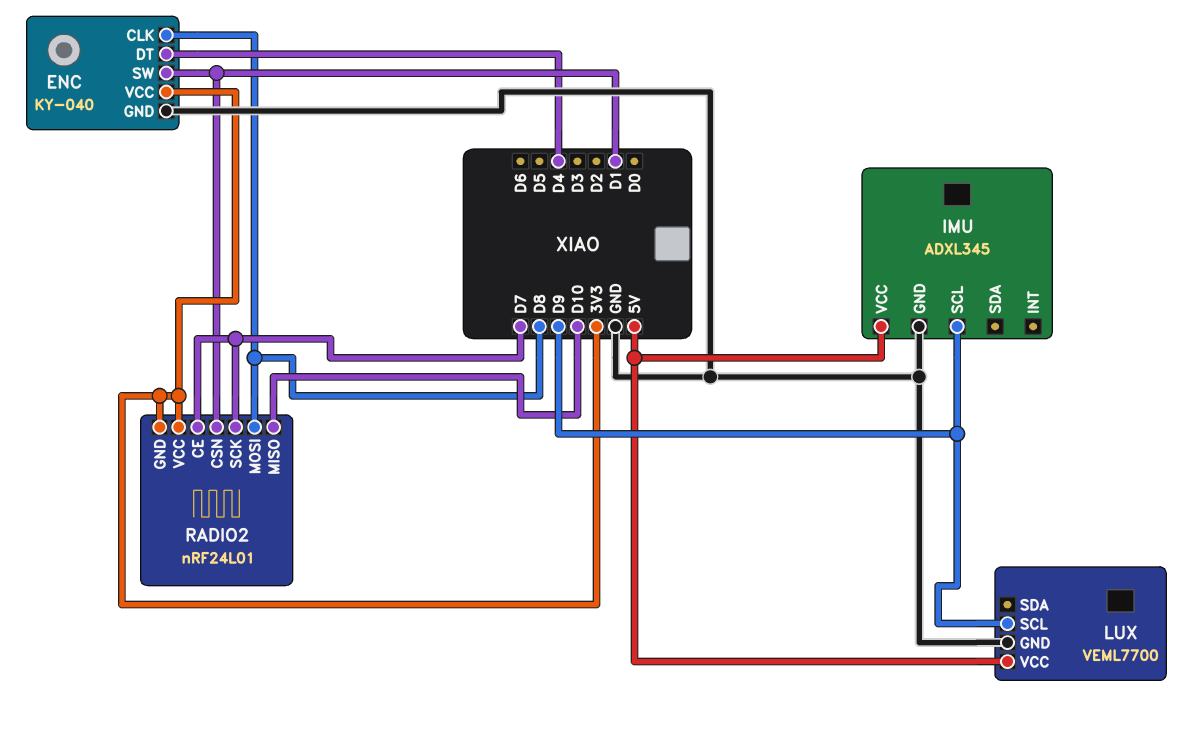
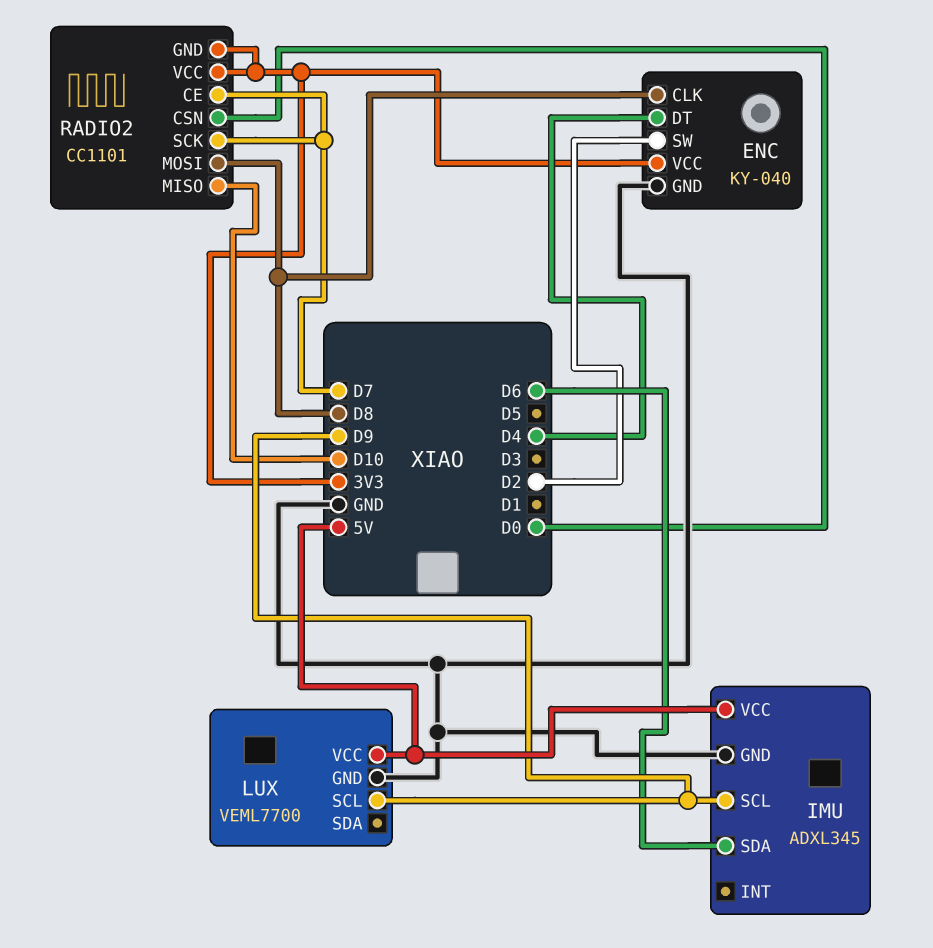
ENC pin SW: D1 -> D2
IMU pin SDA: none -> D6
RADIO2: nRF24L01 -> CC1101
RADIO2 pin CSN: D1 -> D0

